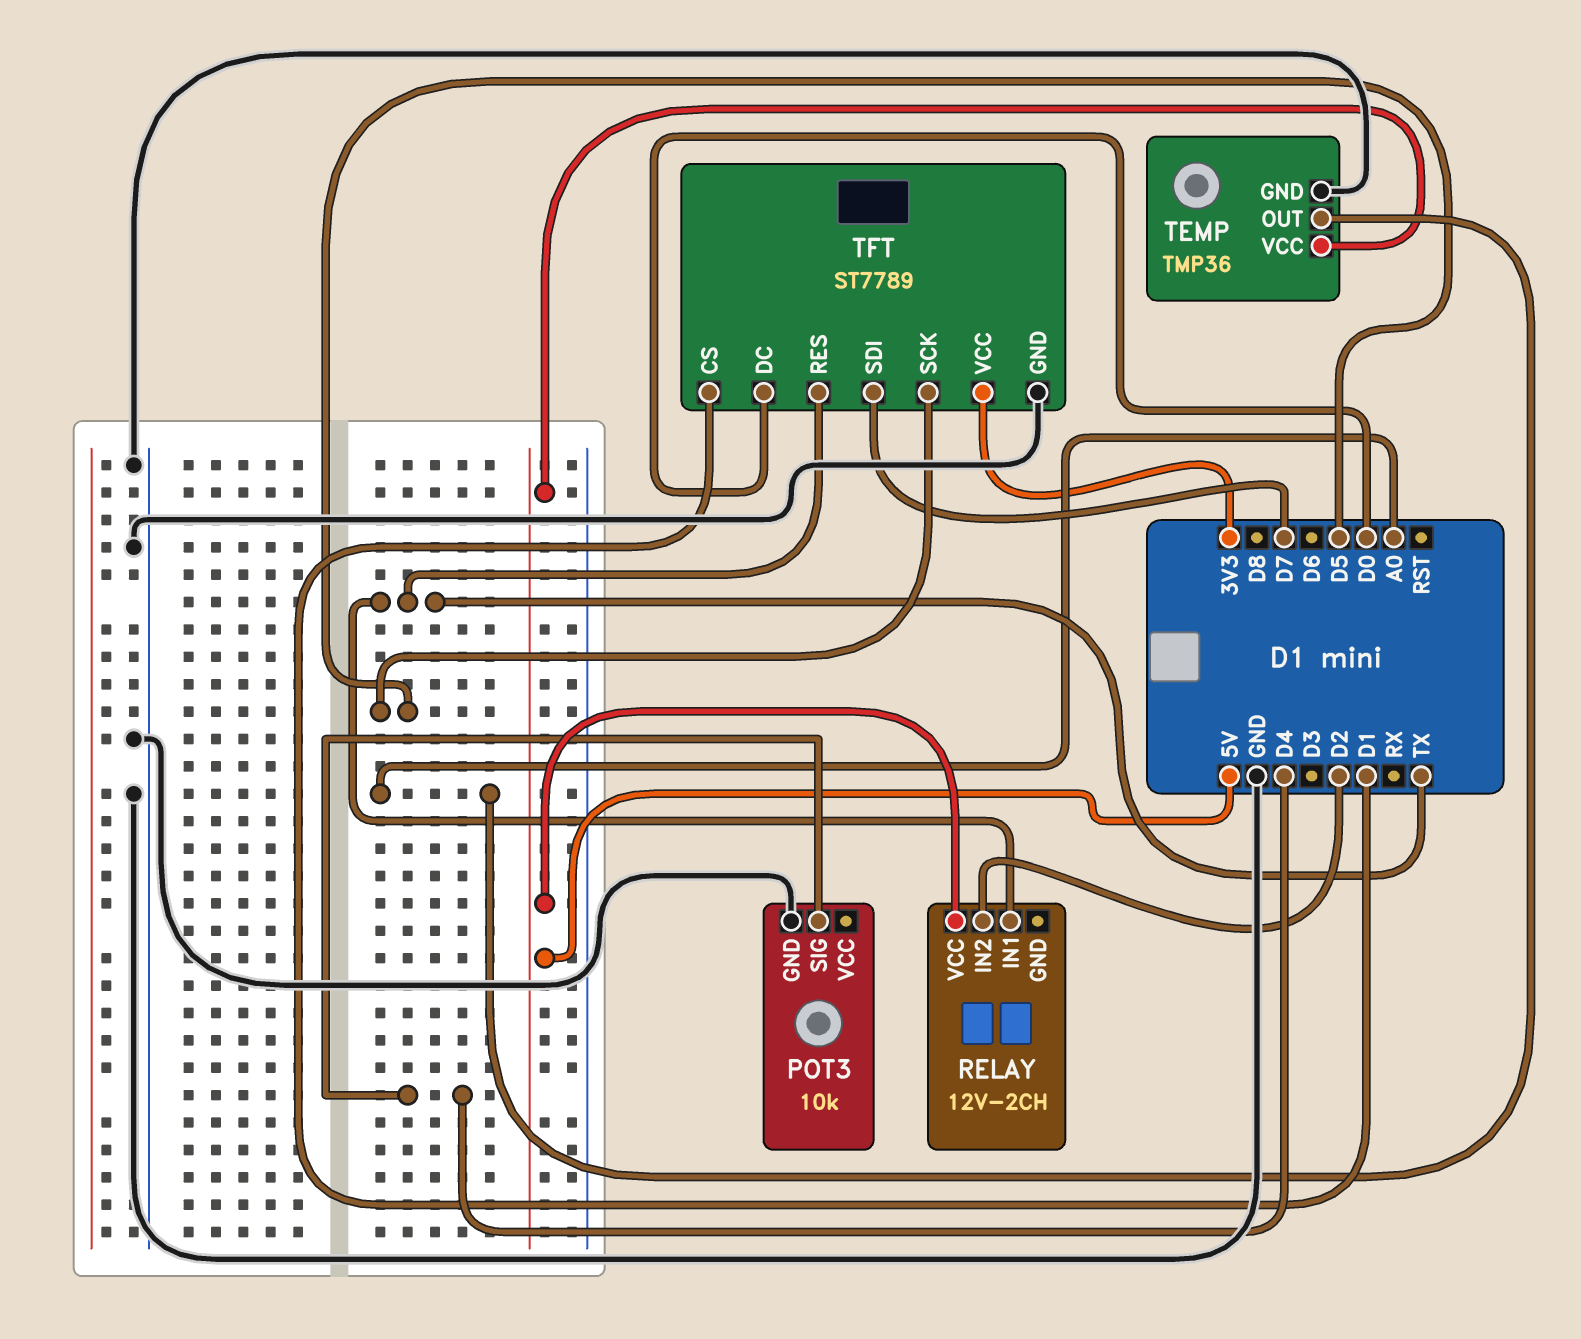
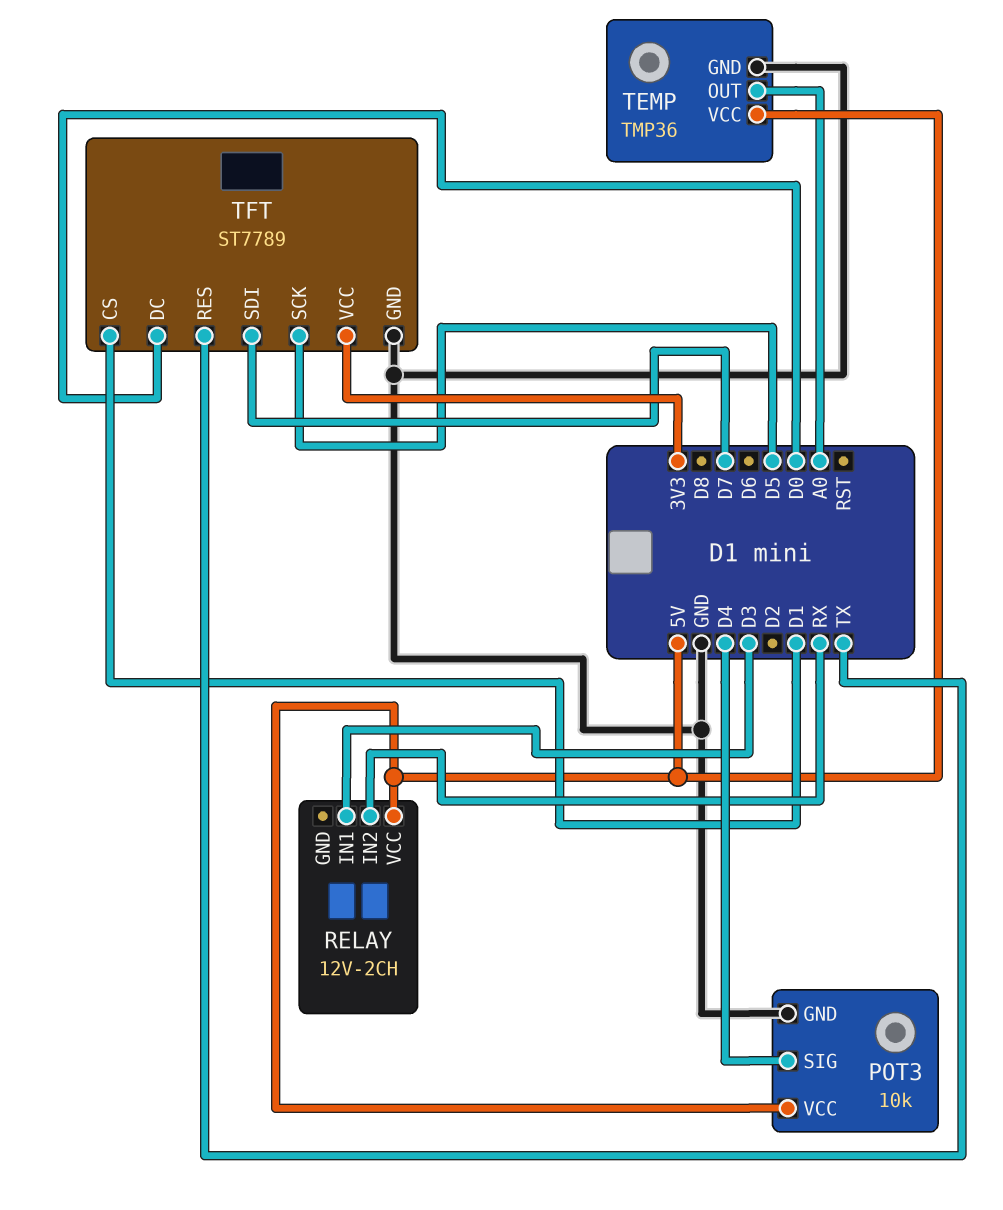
POT3 pin VCC: none -> 5V
RELAY pin IN1: TX -> D3
RELAY pin IN2: D2 -> RX

